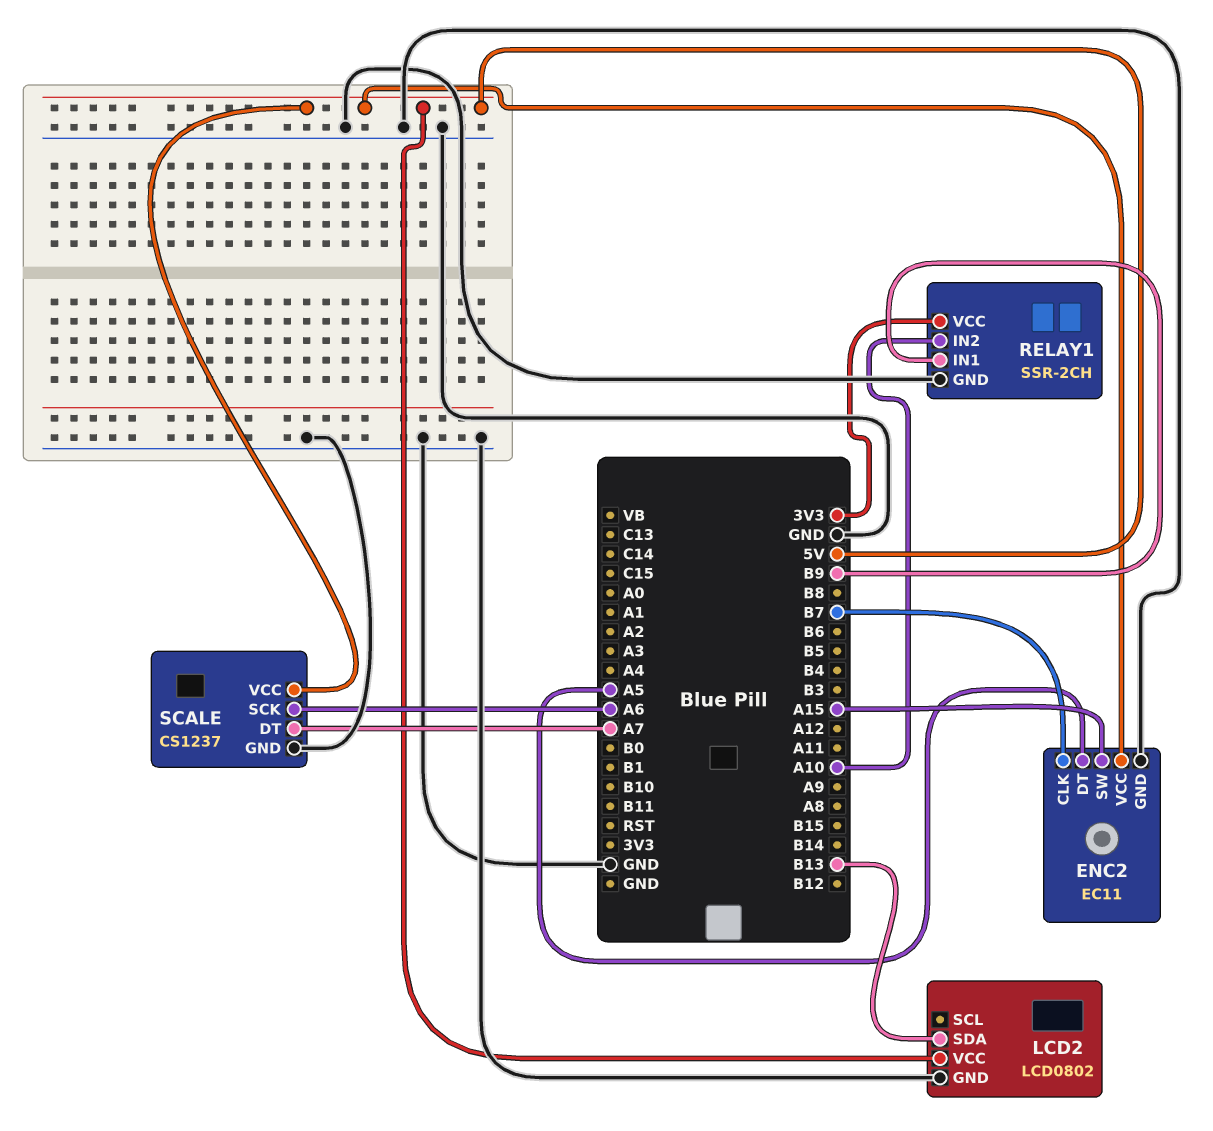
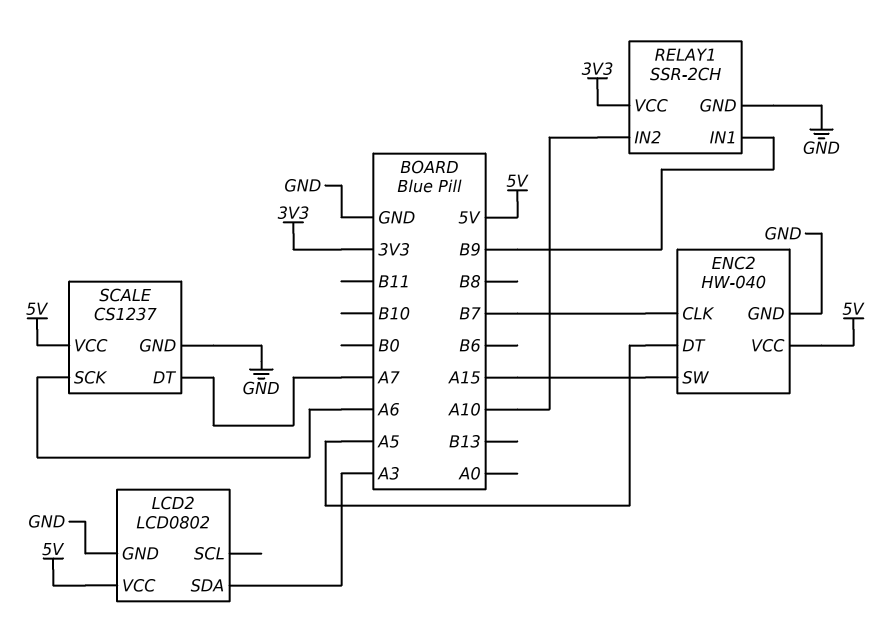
ENC2: EC11 -> HW-040
LCD2 pin SDA: B13 -> A3

